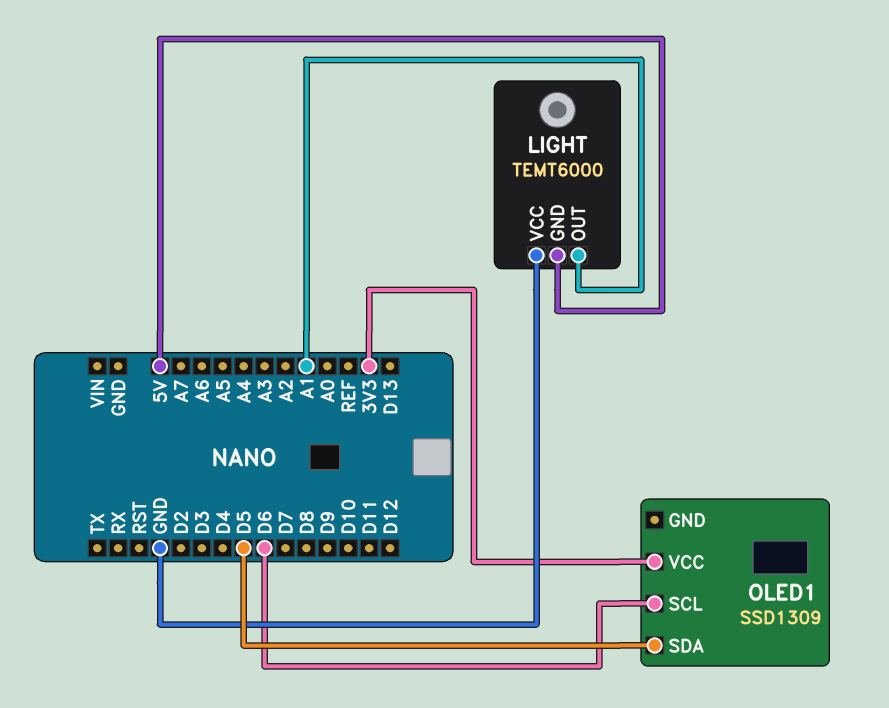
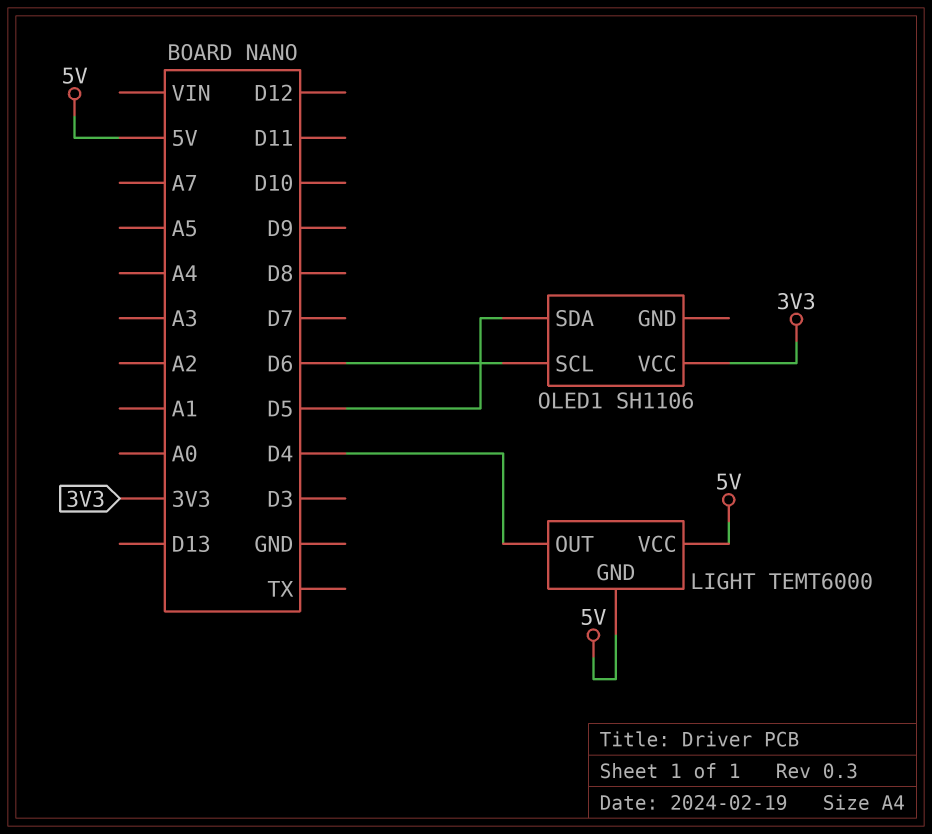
LIGHT pin OUT: A1 -> D4
LIGHT pin VCC: GND -> 5V
OLED1: SSD1309 -> SH1106

